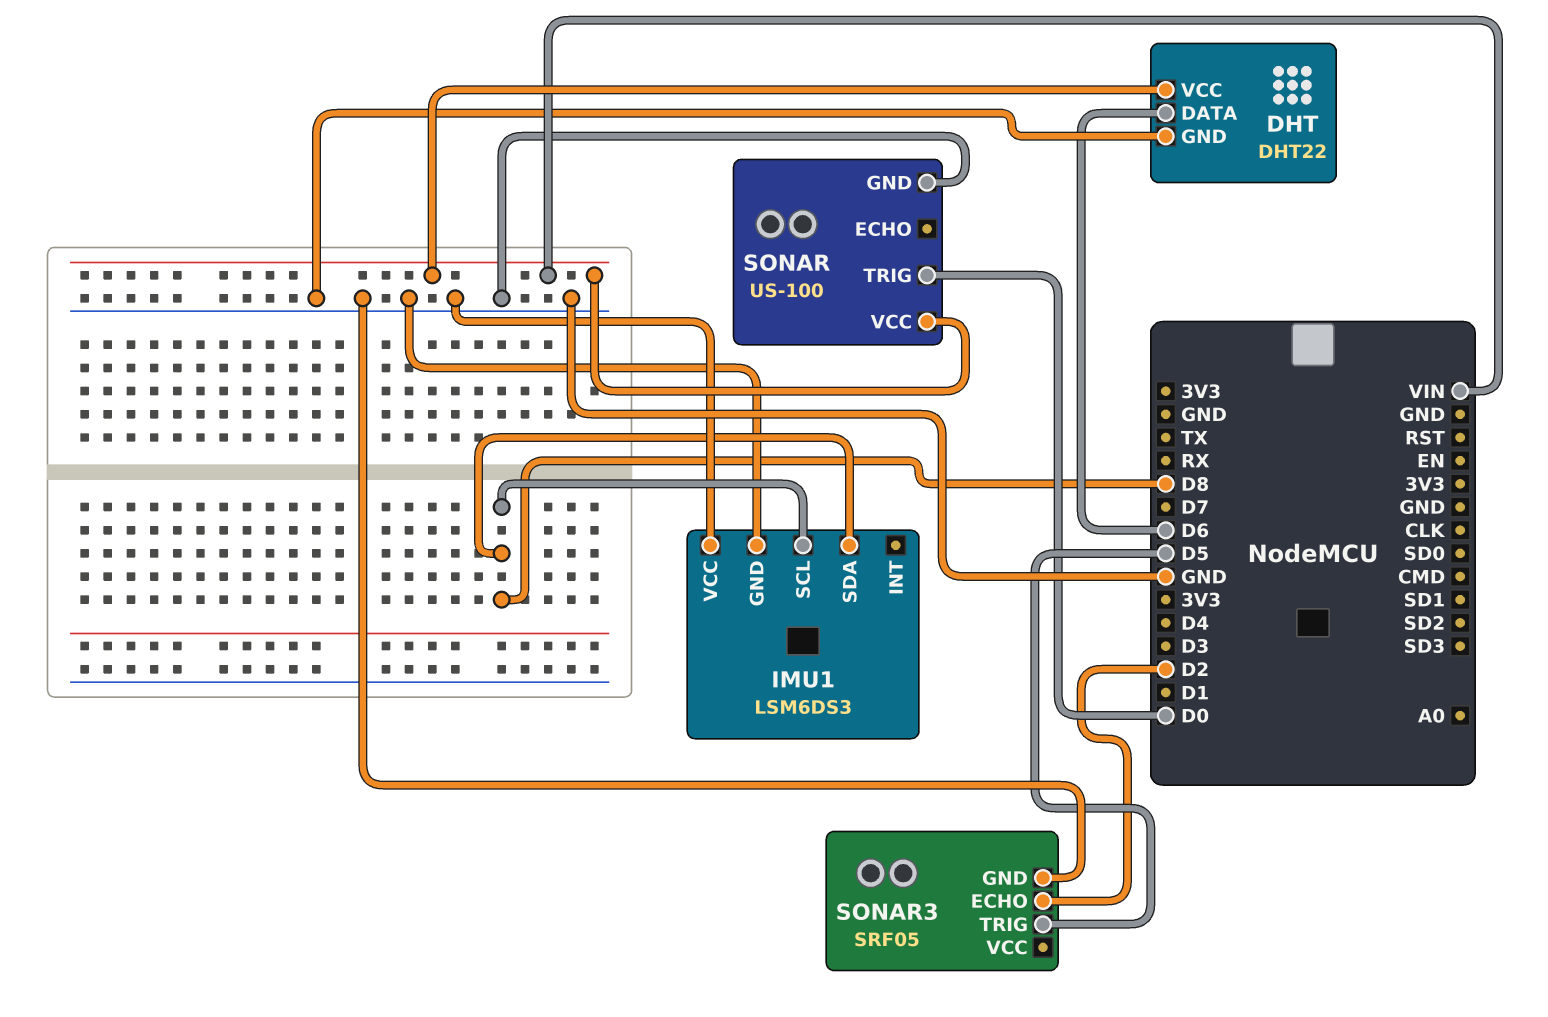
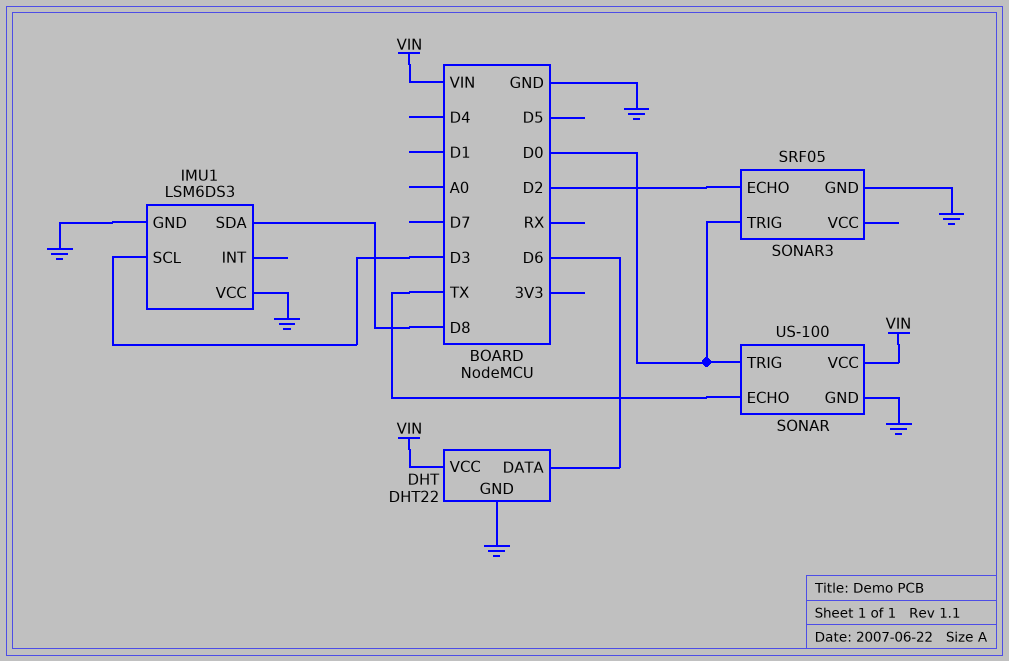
IMU1 pin SCL: D8 -> D3
SONAR pin ECHO: none -> TX
SONAR3 pin TRIG: D5 -> D0

